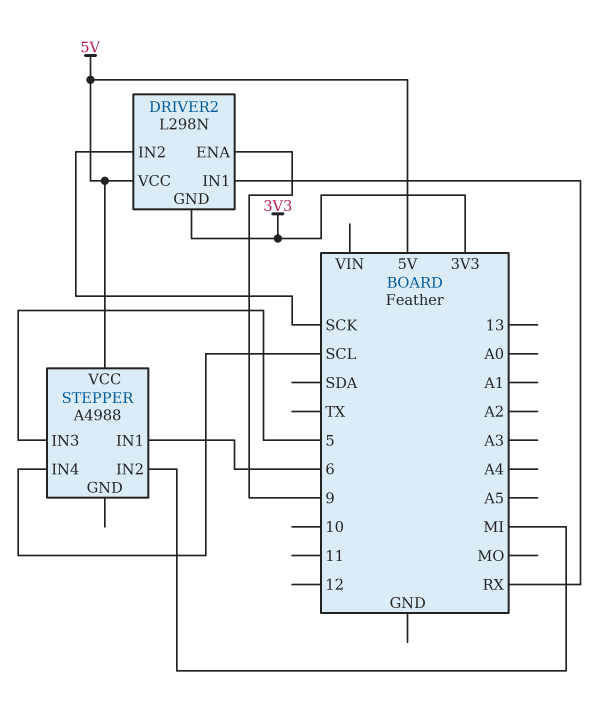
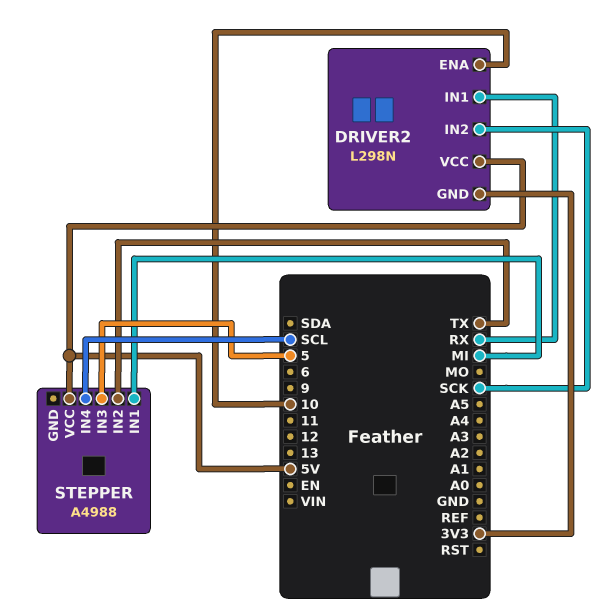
DRIVER2 pin ENA: 9 -> 10
STEPPER pin IN1: 6 -> MI
STEPPER pin IN2: MI -> TX

